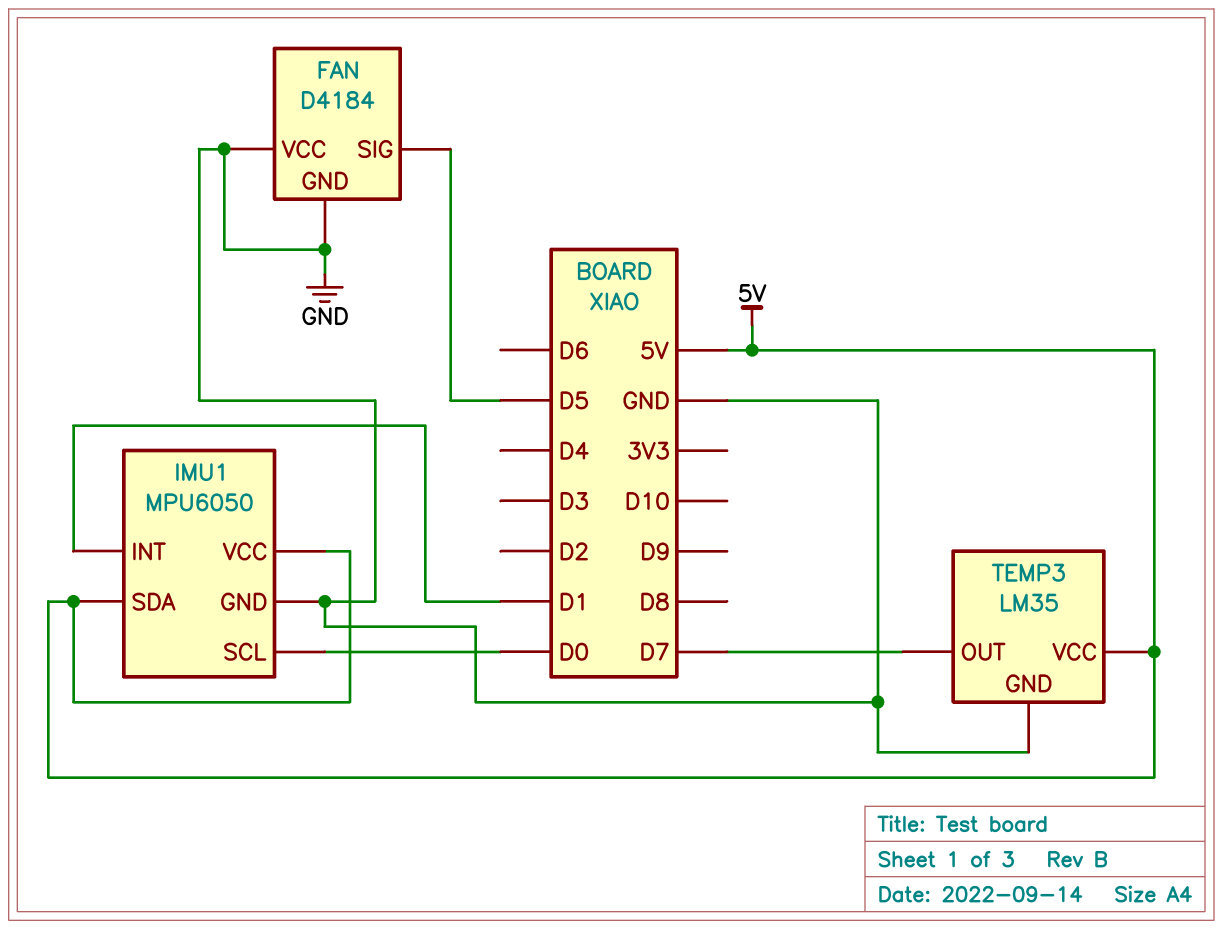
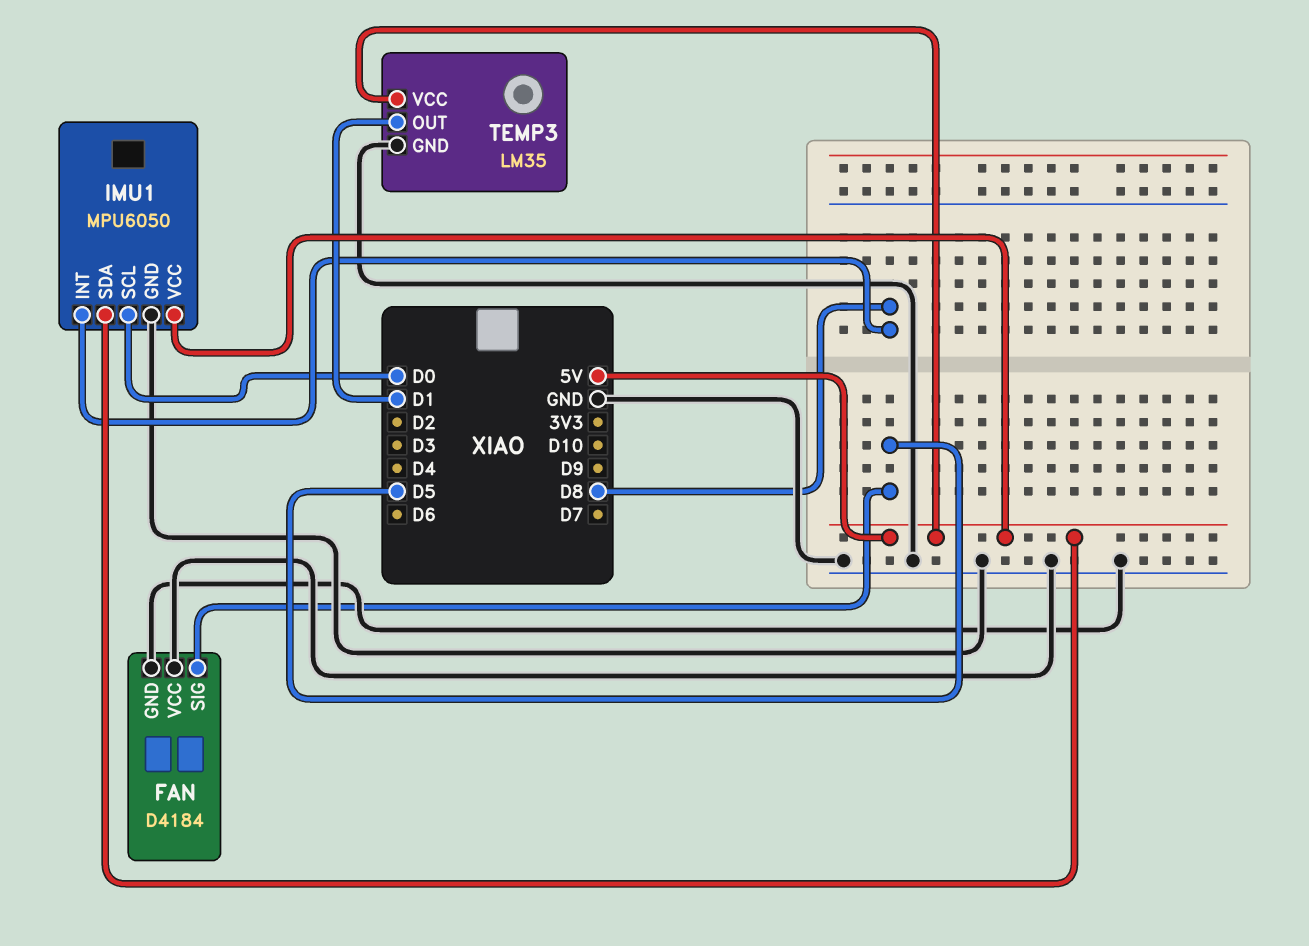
IMU1 pin INT: D1 -> D8
TEMP3 pin OUT: D7 -> D1

